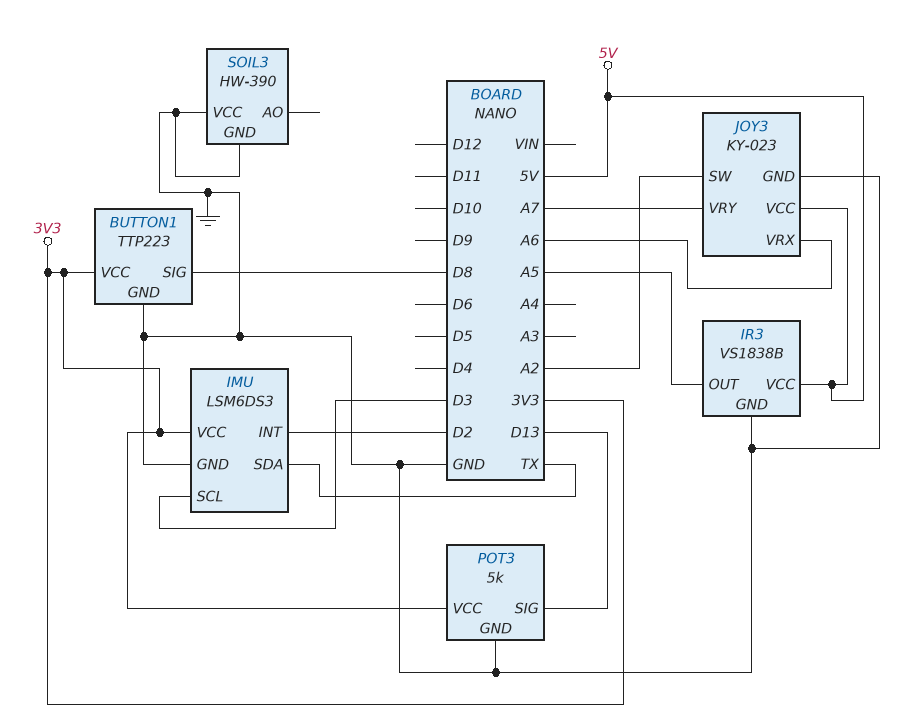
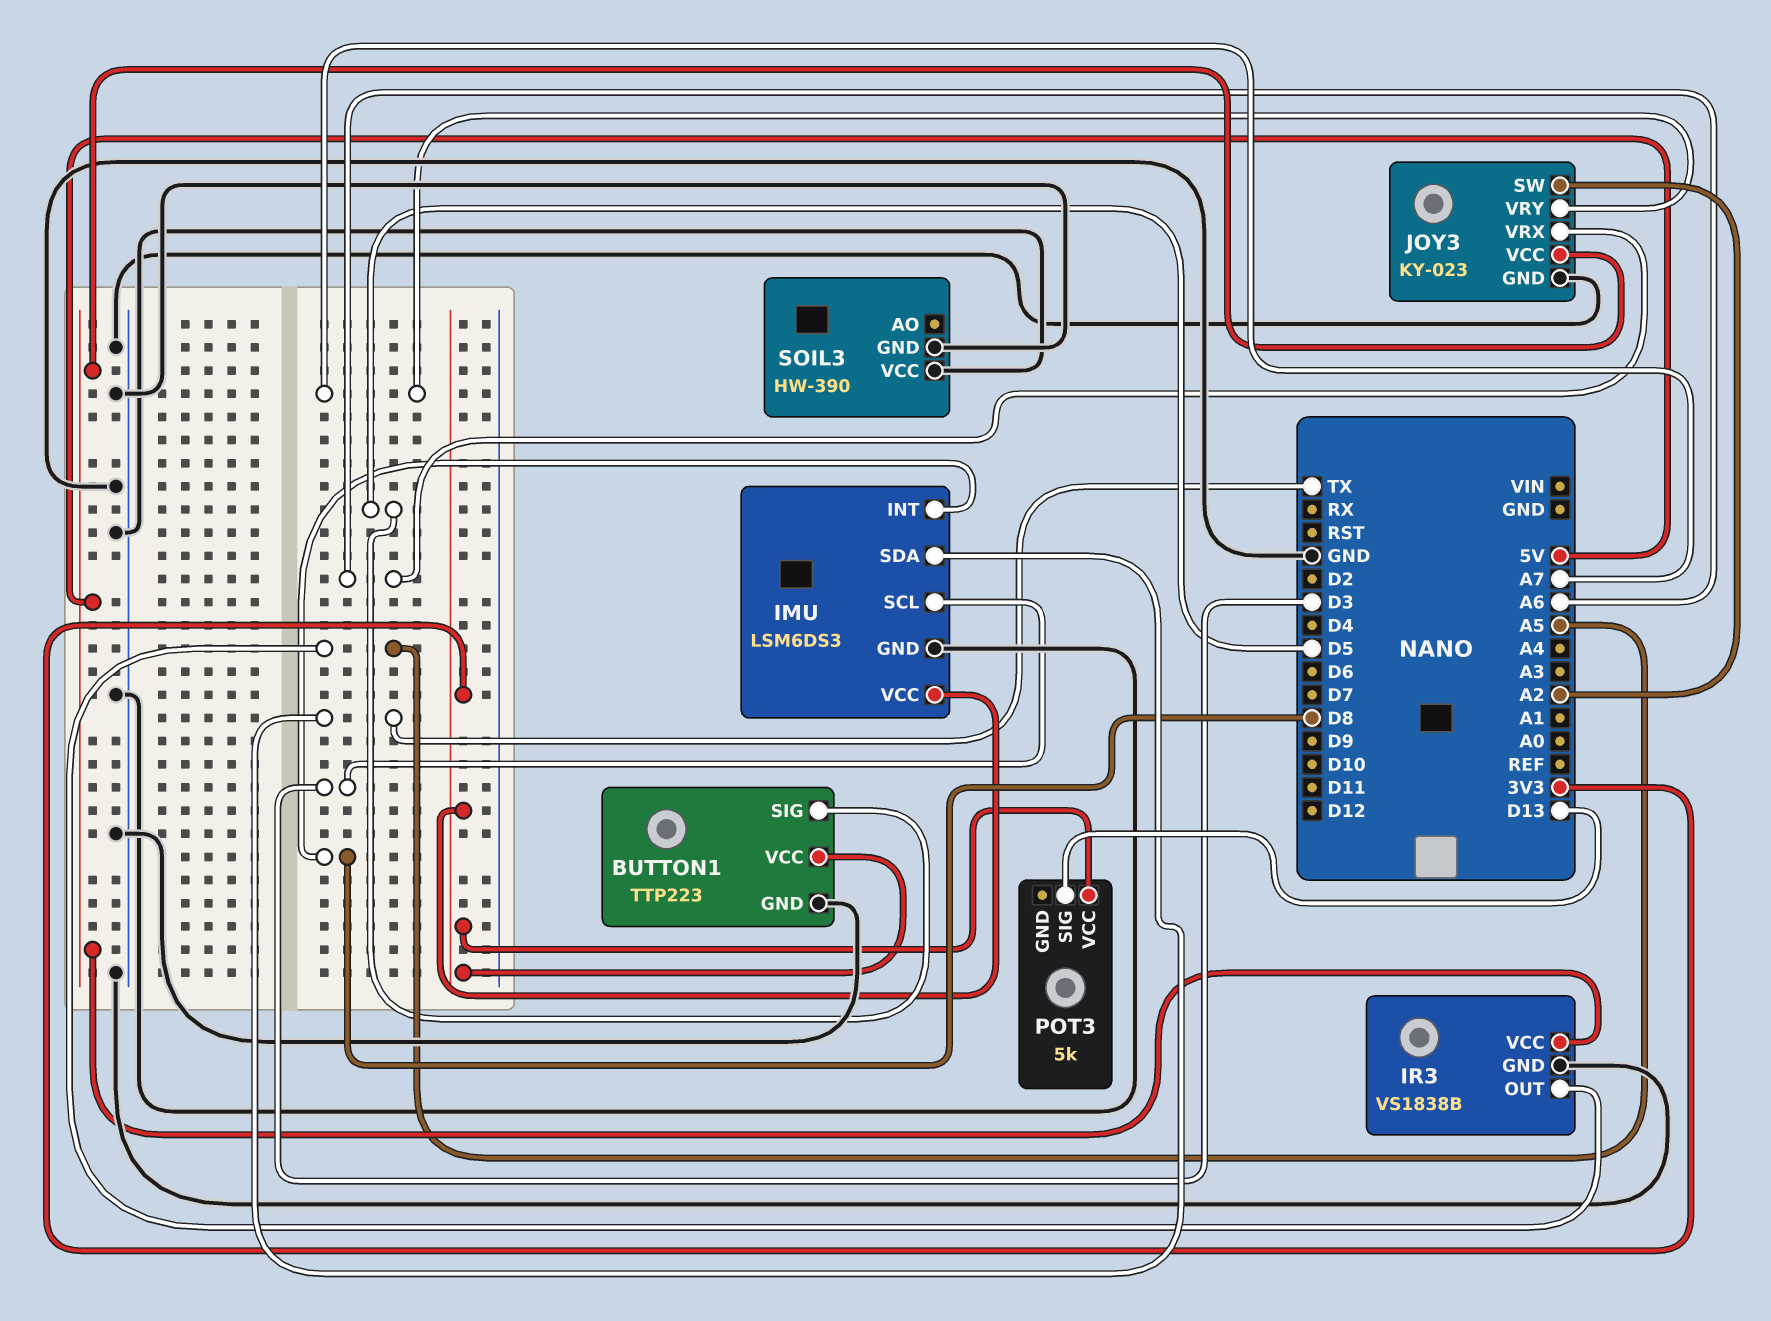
BUTTON1 pin SIG: D8 -> D5
IMU pin INT: D2 -> D8
POT3 pin GND: GND -> none

